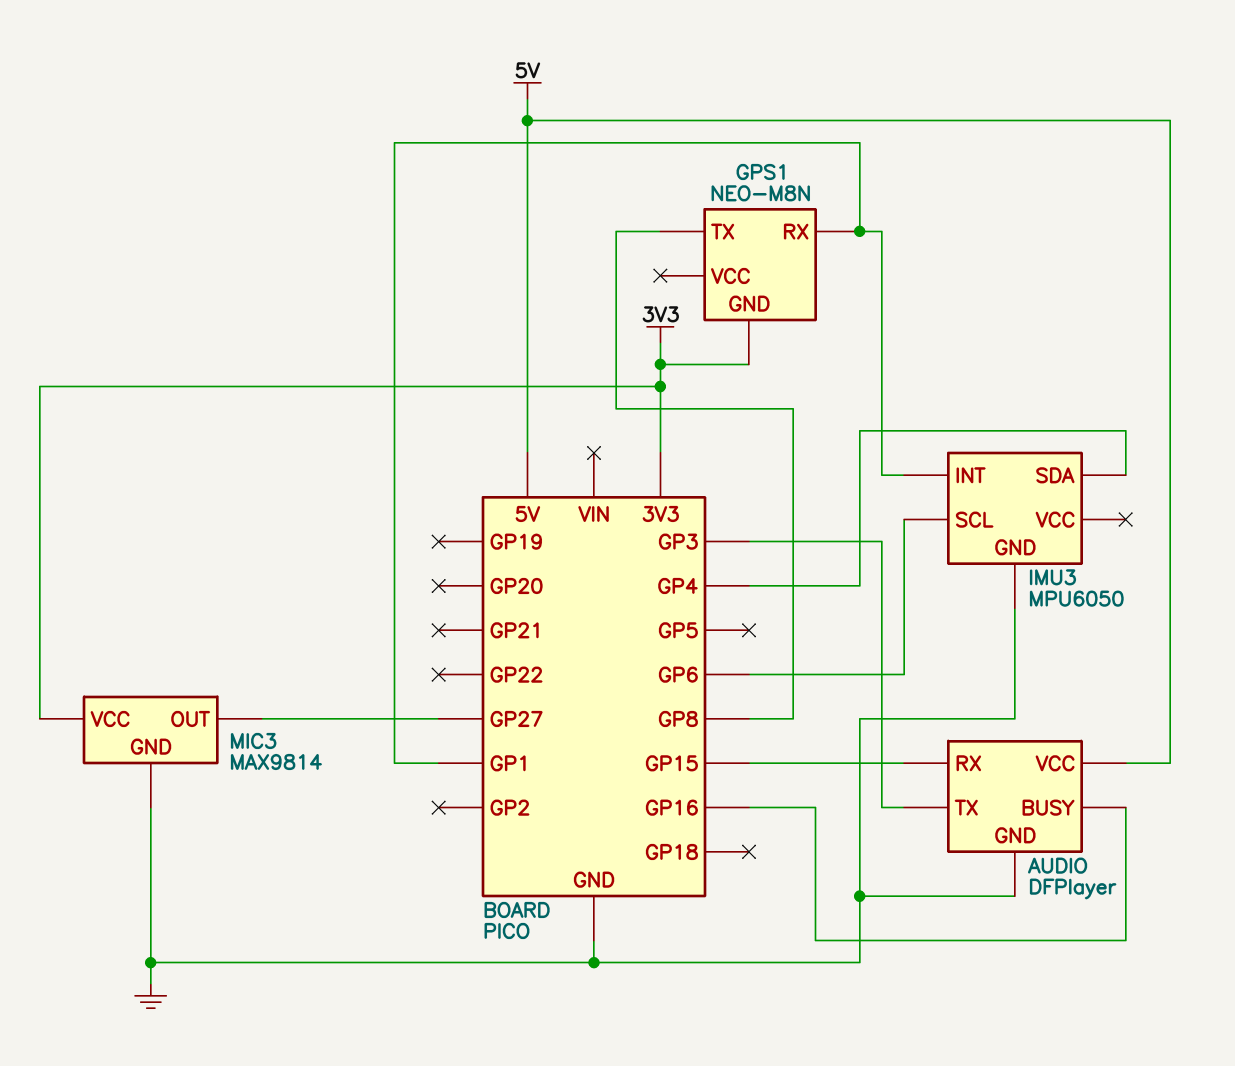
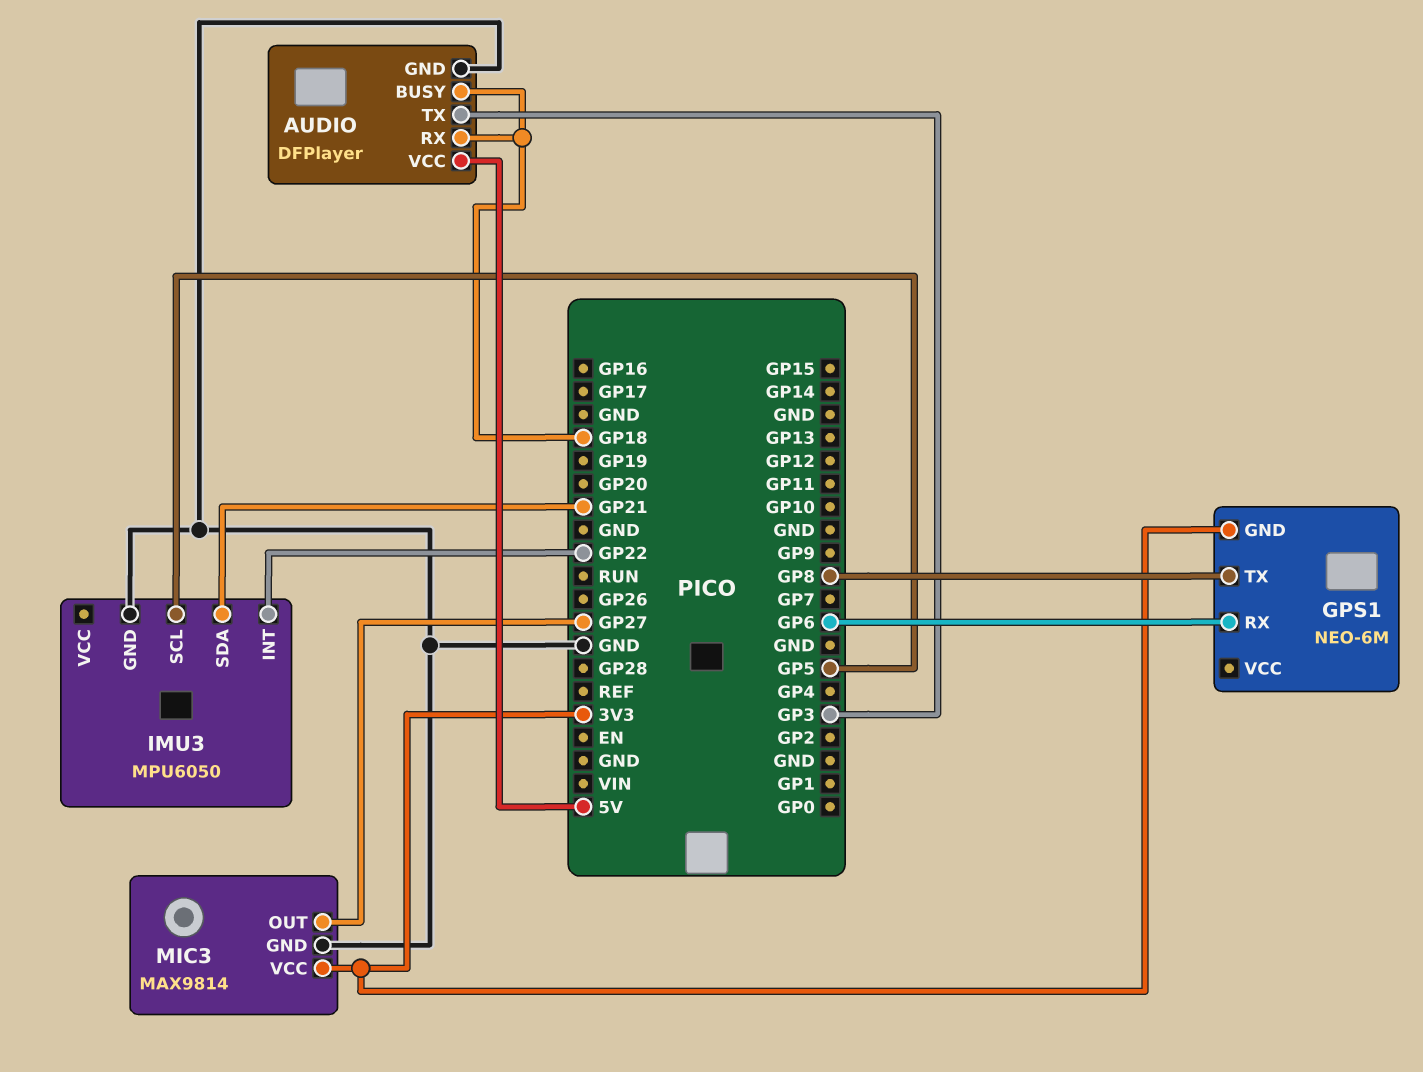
AUDIO pin BUSY: GP16 -> GP18
AUDIO pin RX: GP15 -> GP18
GPS1: NEO-M8N -> NEO-6M
GPS1 pin RX: GP1 -> GP6
IMU3 pin INT: GP1 -> GP22
IMU3 pin SCL: GP6 -> GP5
IMU3 pin SDA: GP4 -> GP21

